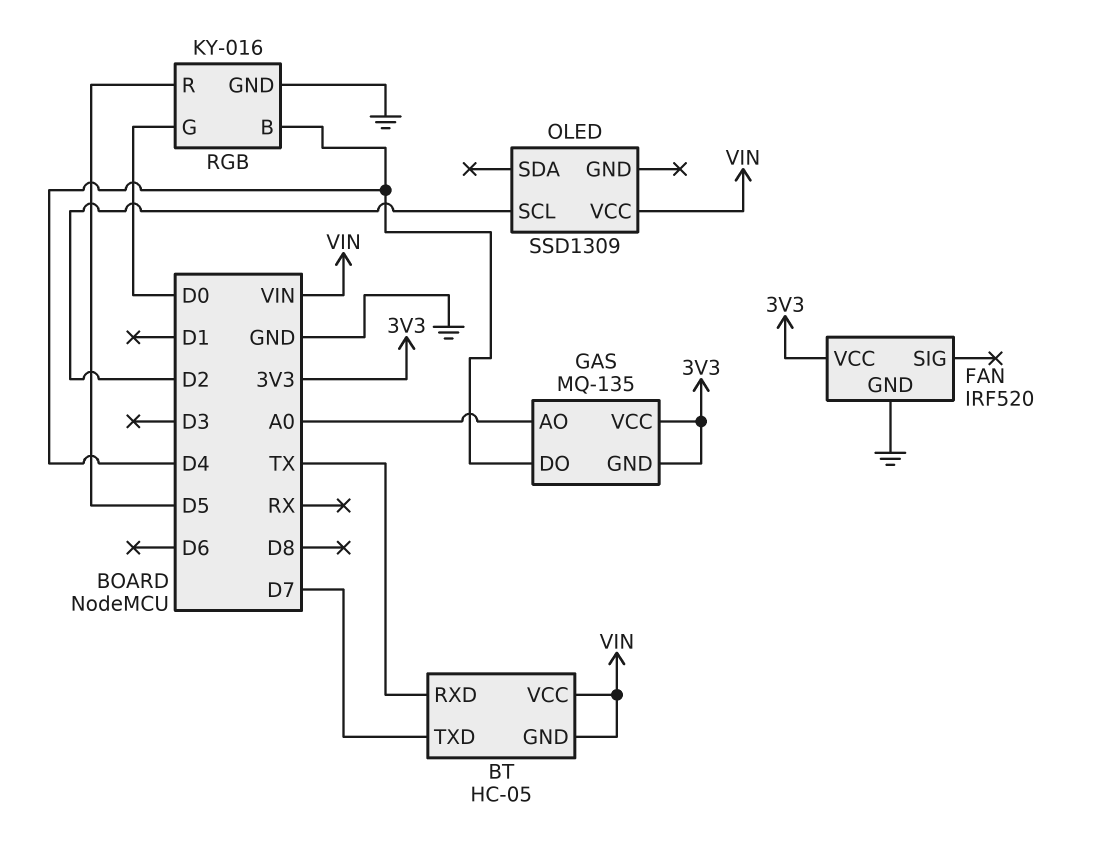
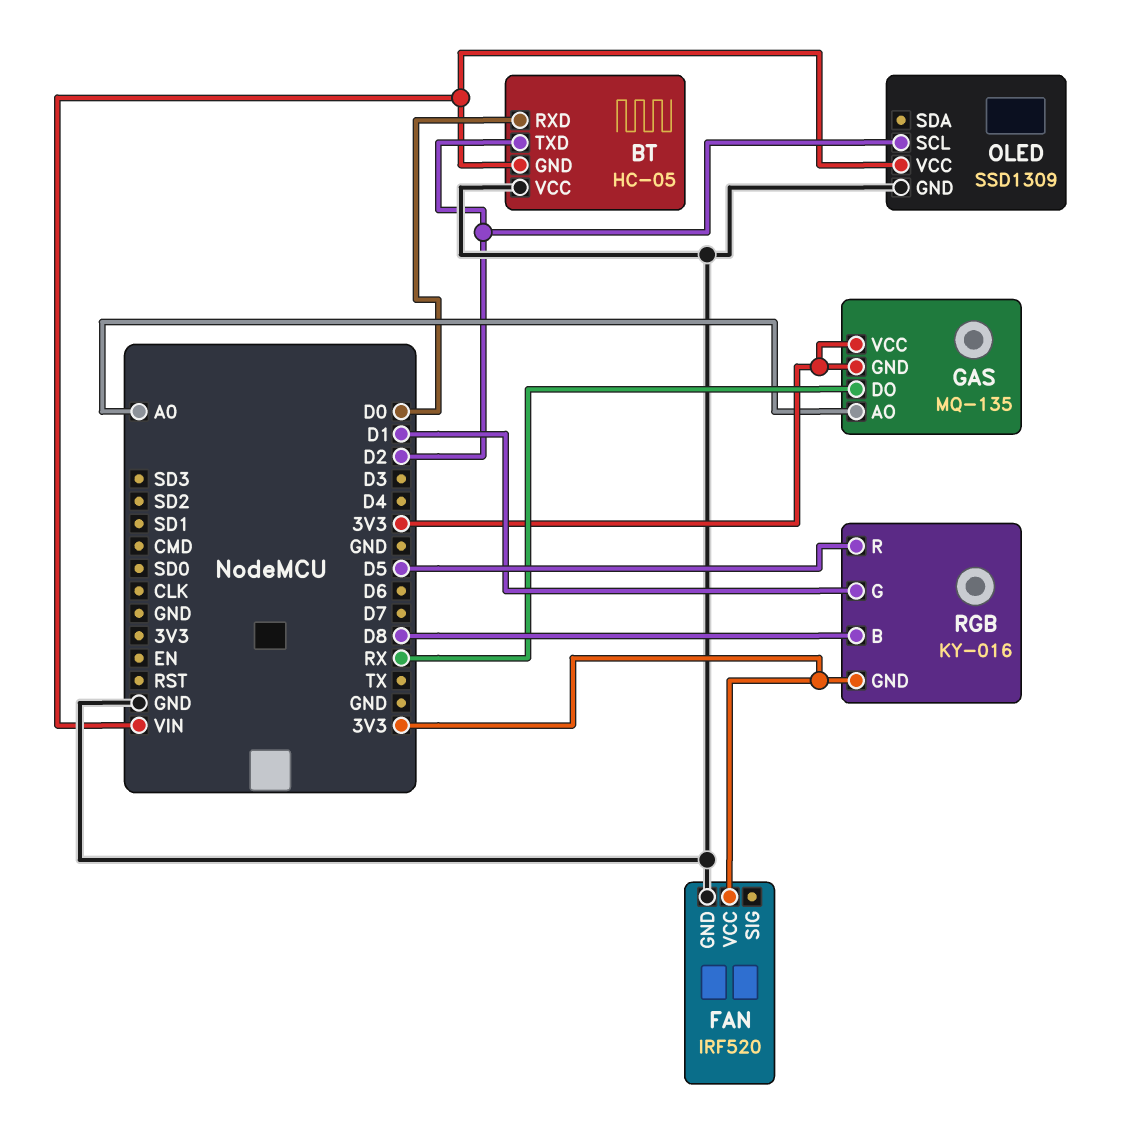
BT pin RXD: TX -> D0
BT pin TXD: D7 -> D2
BT pin VCC: VIN -> GND
GAS pin DO: D4 -> RX
OLED pin GND: none -> GND
RGB pin B: D4 -> D8
RGB pin G: D0 -> D1
RGB pin GND: GND -> 3V3

